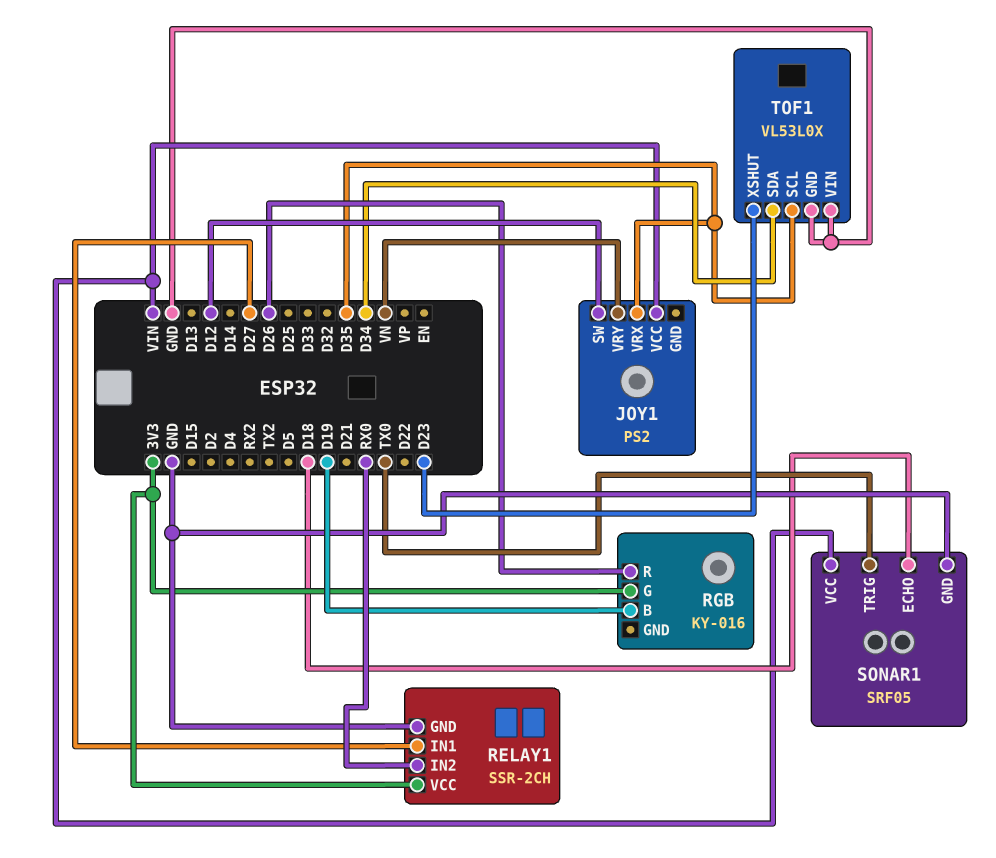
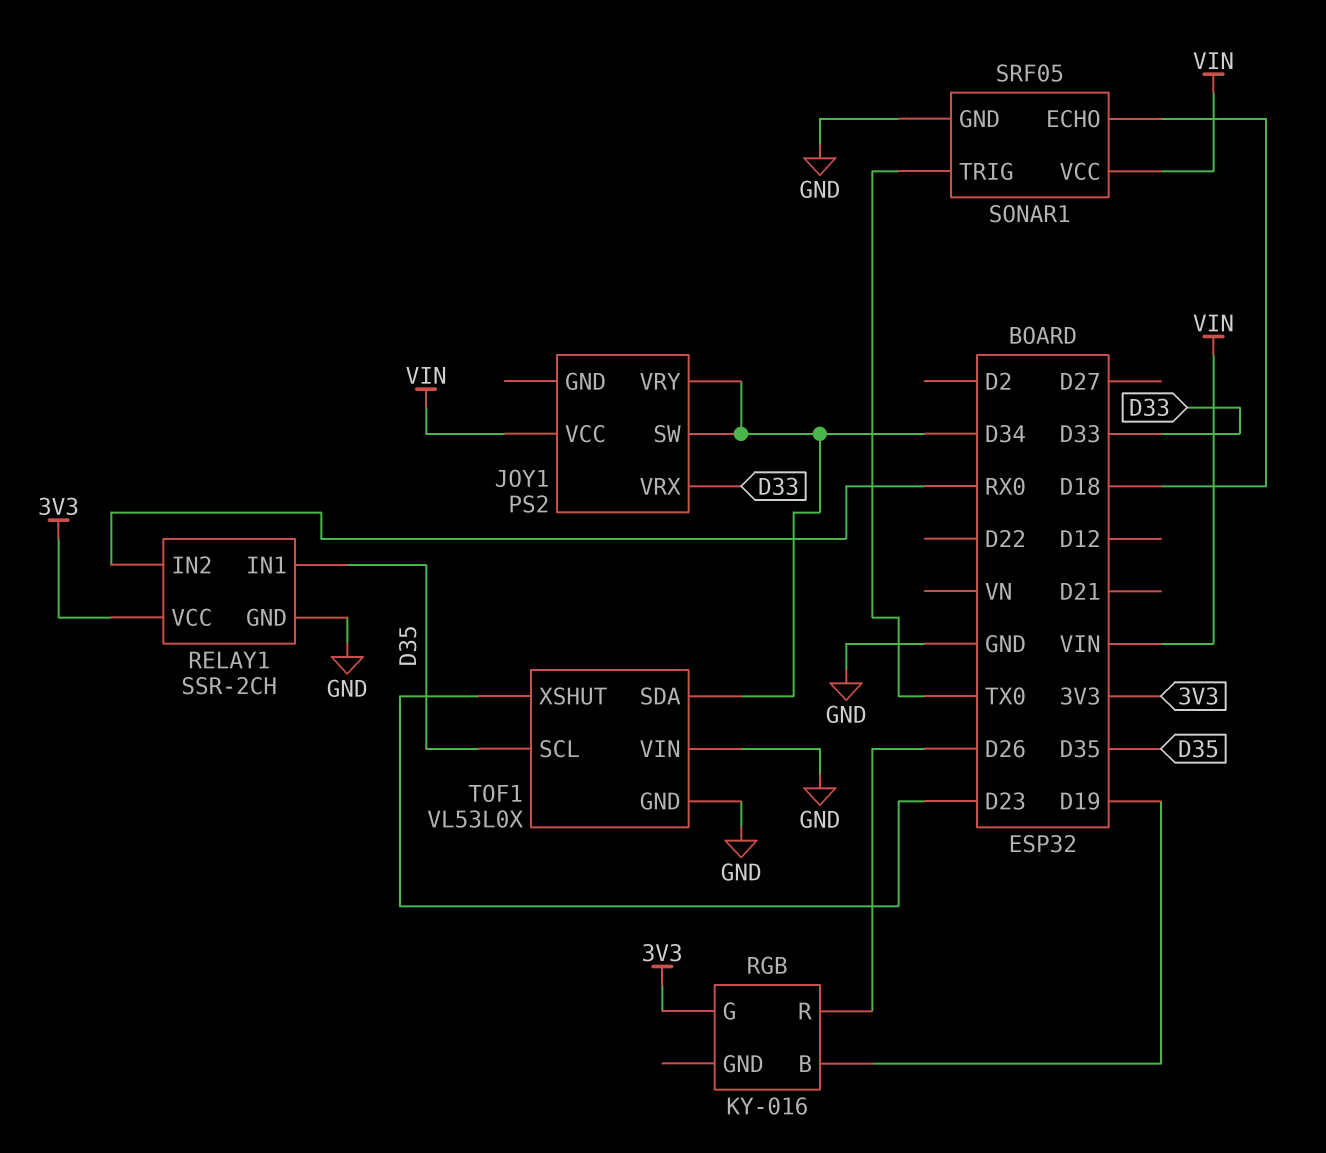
JOY1 pin SW: D12 -> D34
JOY1 pin VRX: D35 -> D33
JOY1 pin VRY: VN -> D34
RELAY1 pin IN1: D27 -> D35

